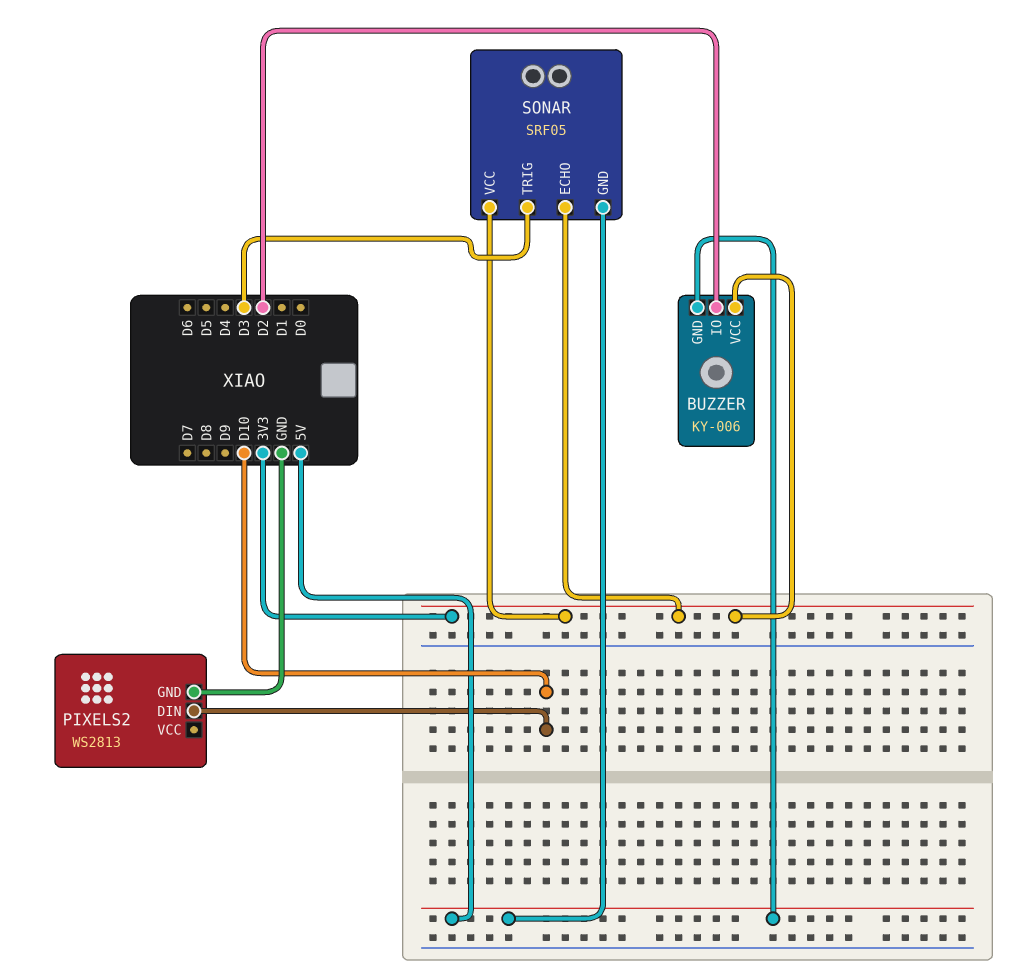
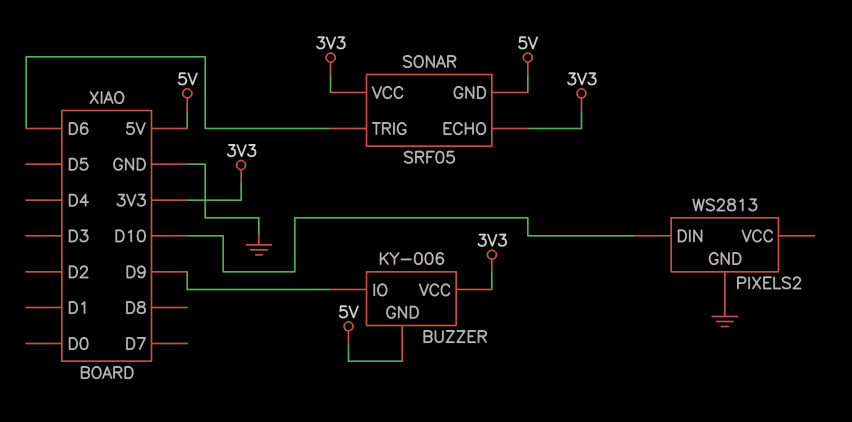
BUZZER pin IO: D2 -> D9
SONAR pin TRIG: D3 -> D6

